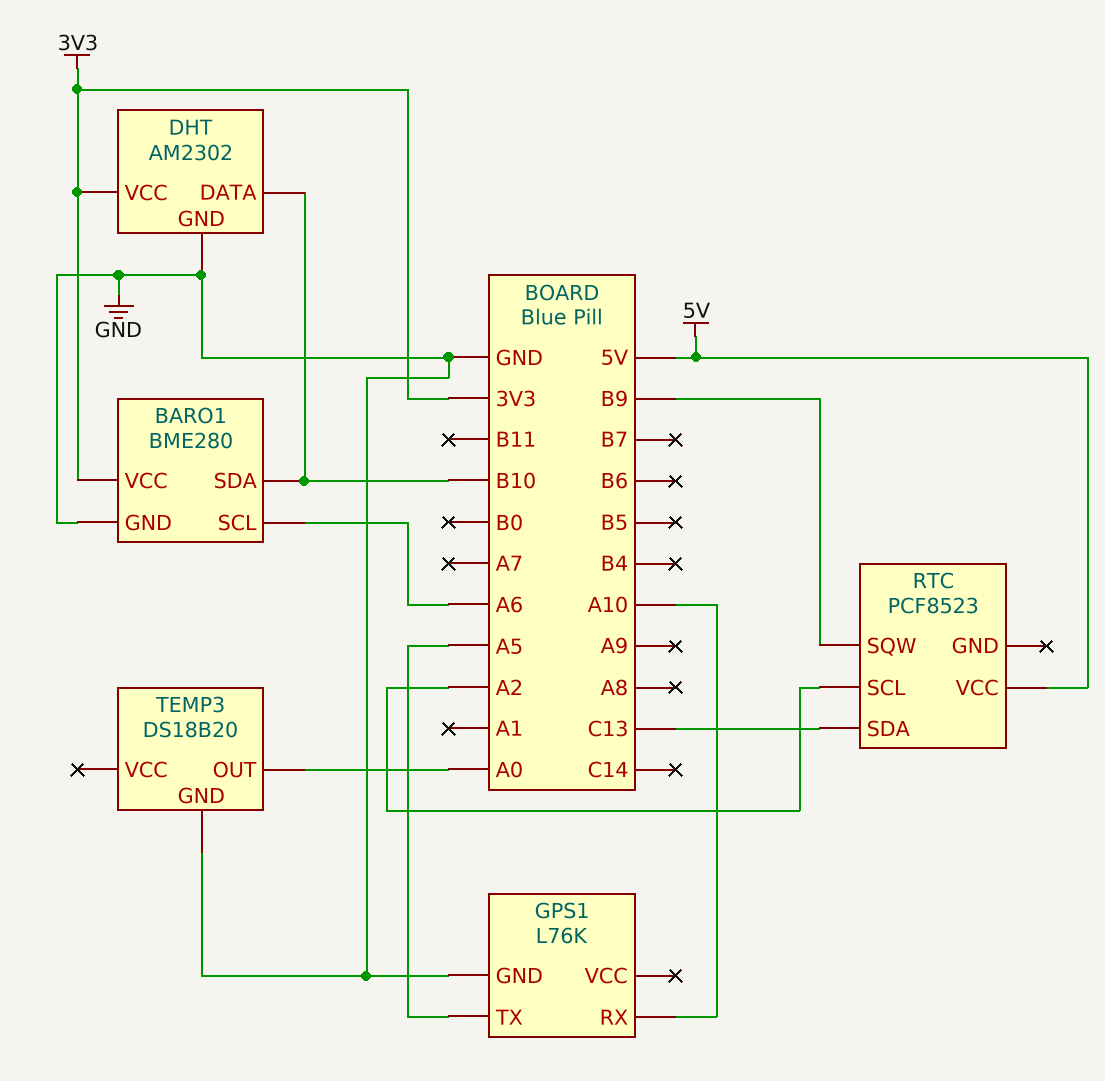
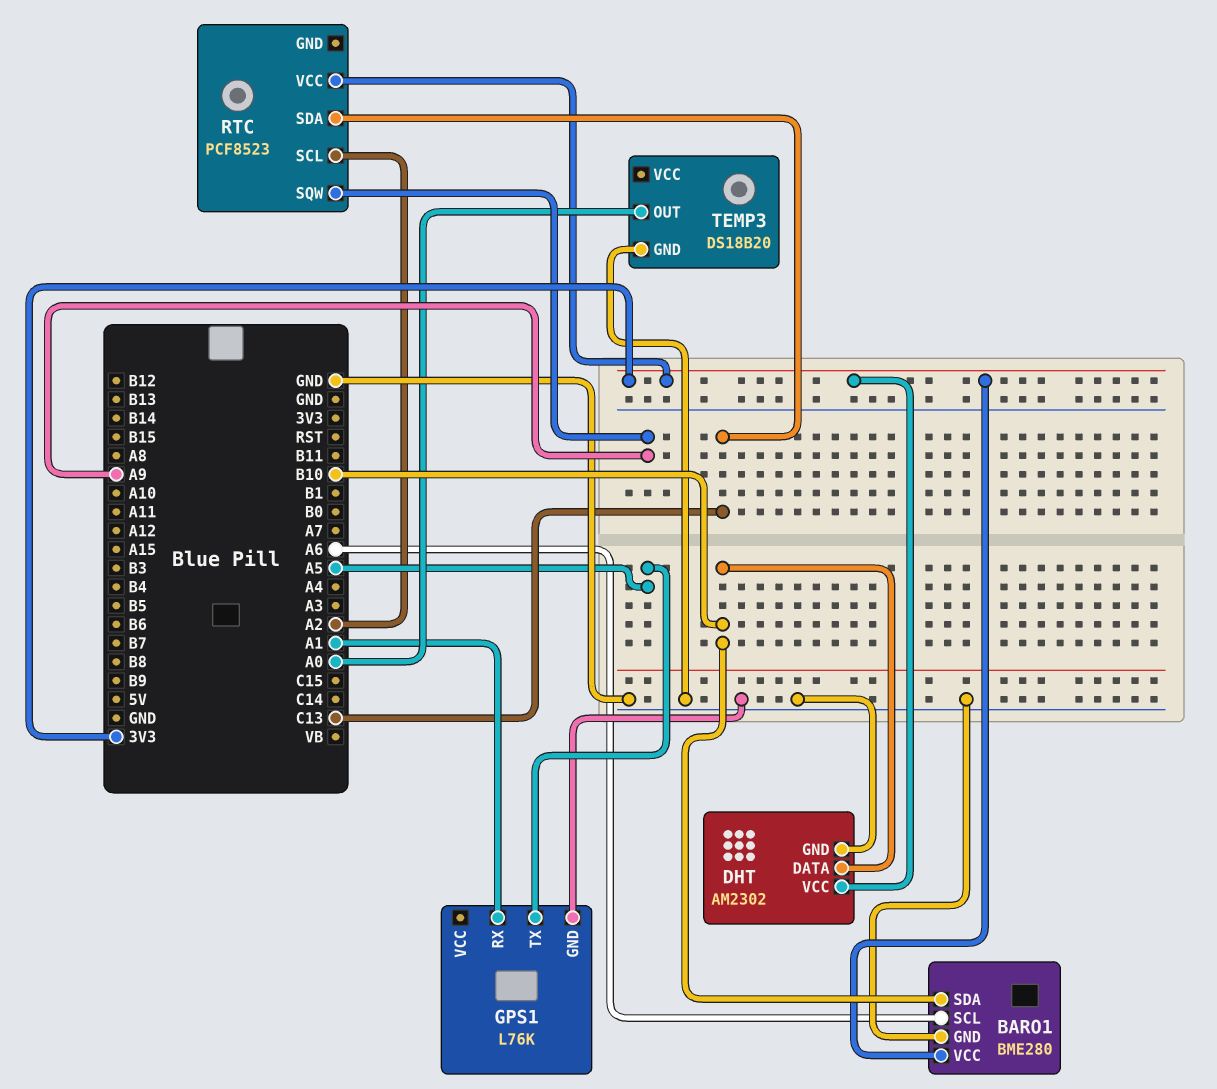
GPS1 pin RX: A10 -> A1
RTC pin SQW: B9 -> A9
RTC pin VCC: 5V -> 3V3

